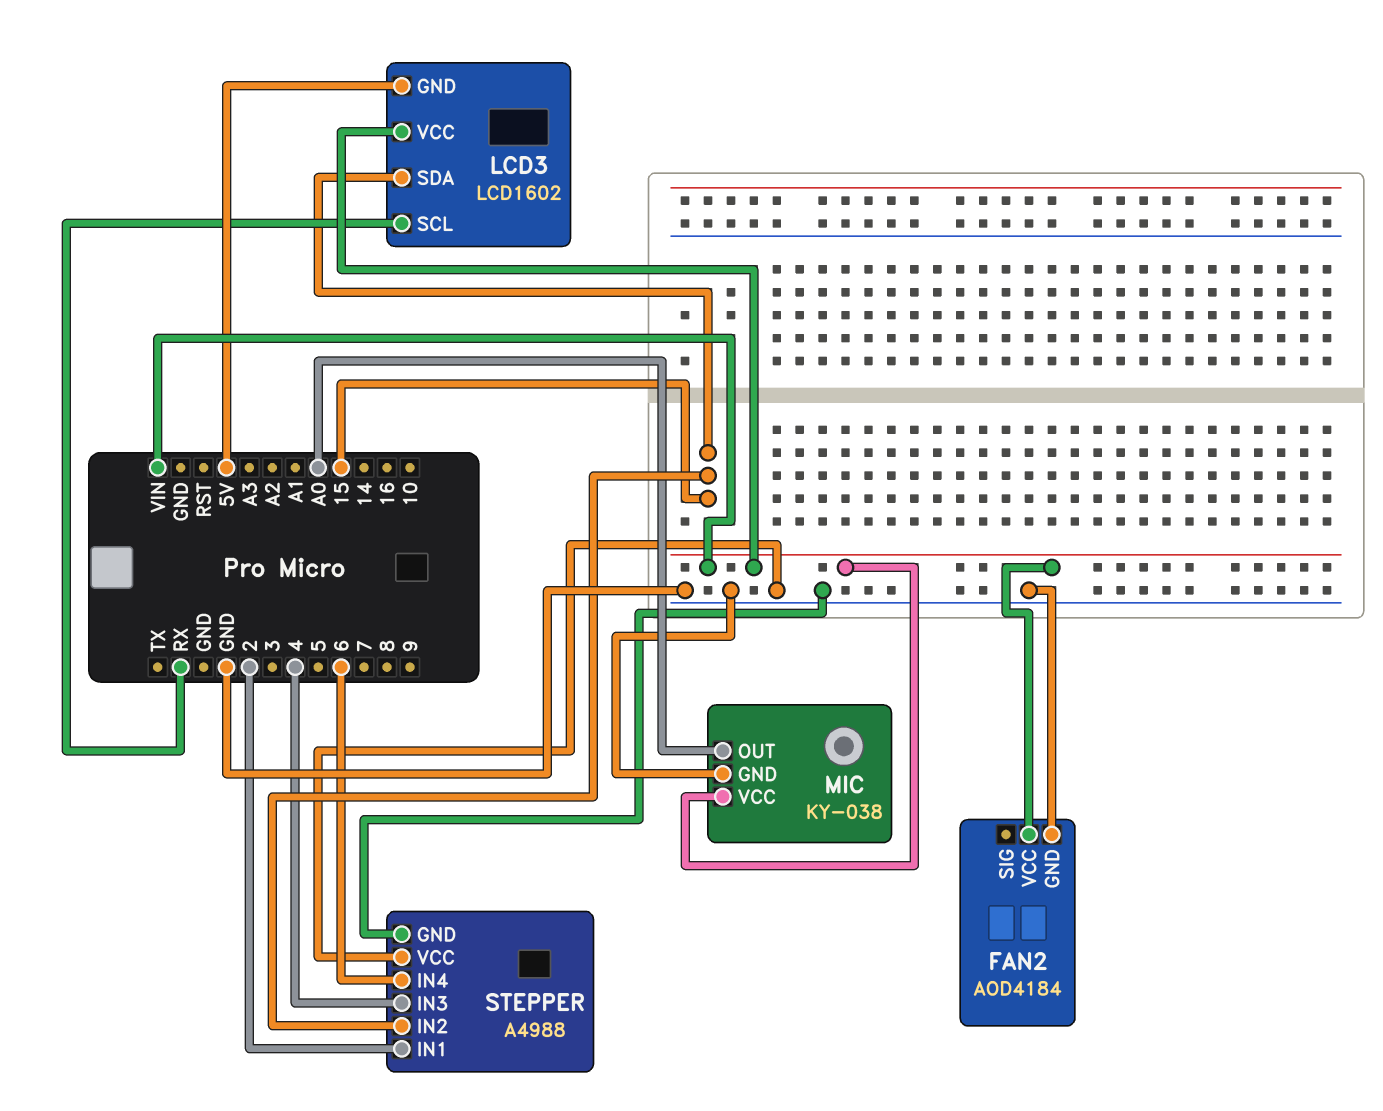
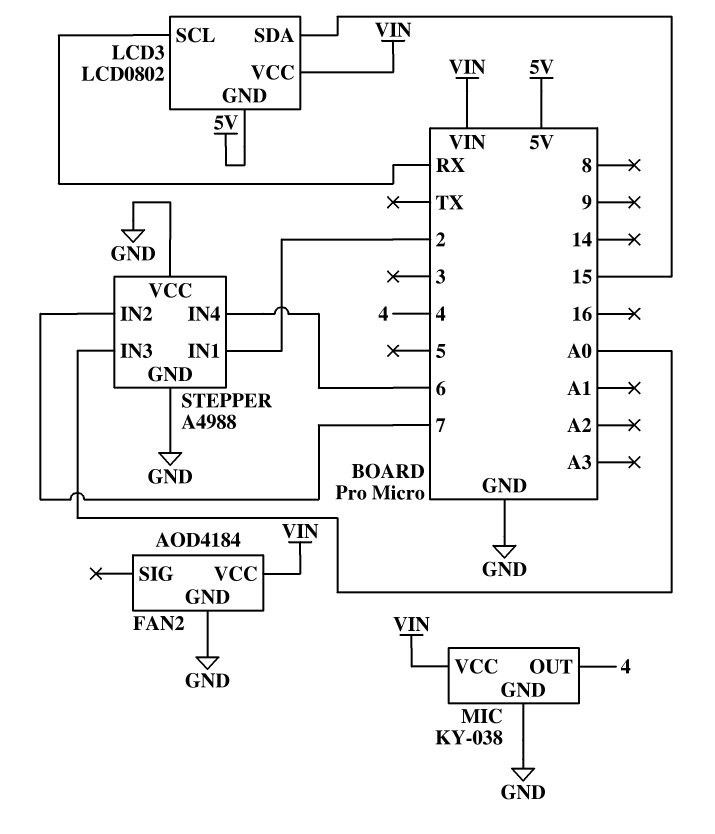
LCD3: LCD1602 -> LCD0802
MIC pin OUT: A0 -> 4
STEPPER pin IN2: 15 -> 7
STEPPER pin IN3: 4 -> A0

